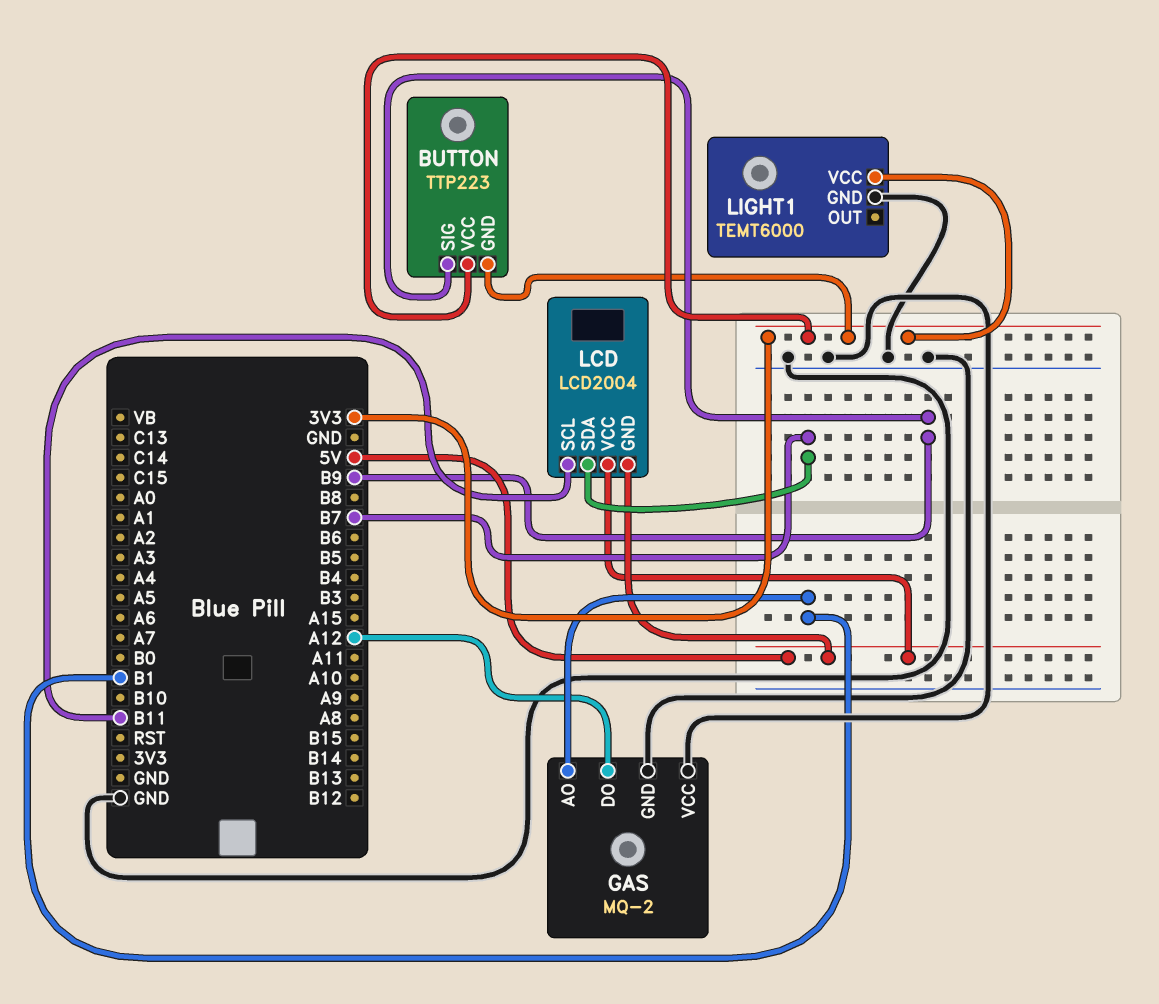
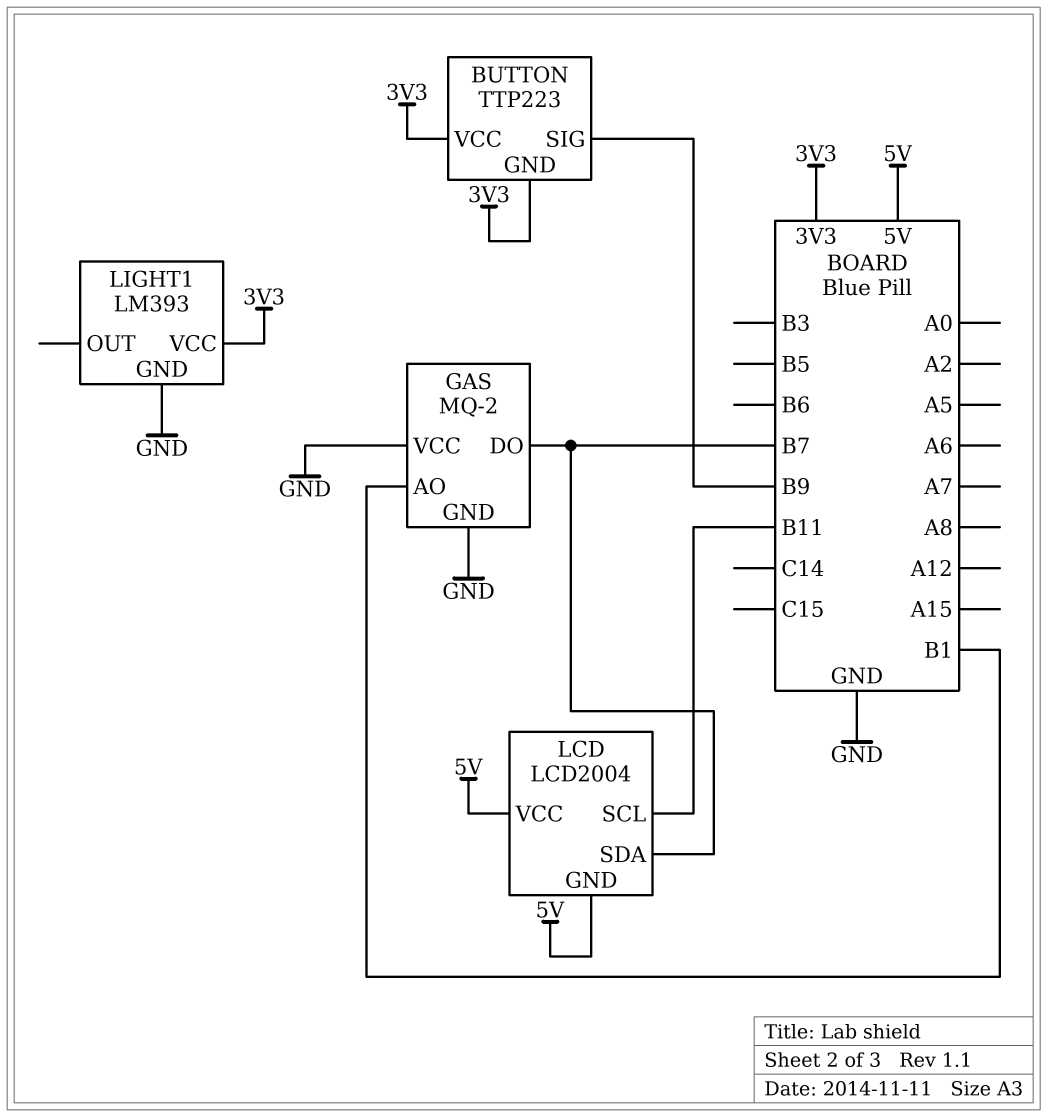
GAS pin DO: A12 -> B7
LIGHT1: TEMT6000 -> LM393

